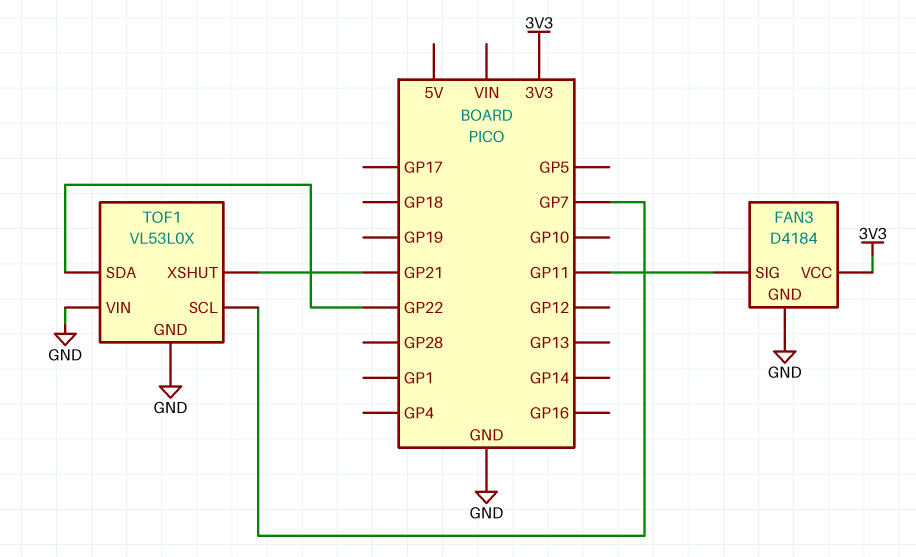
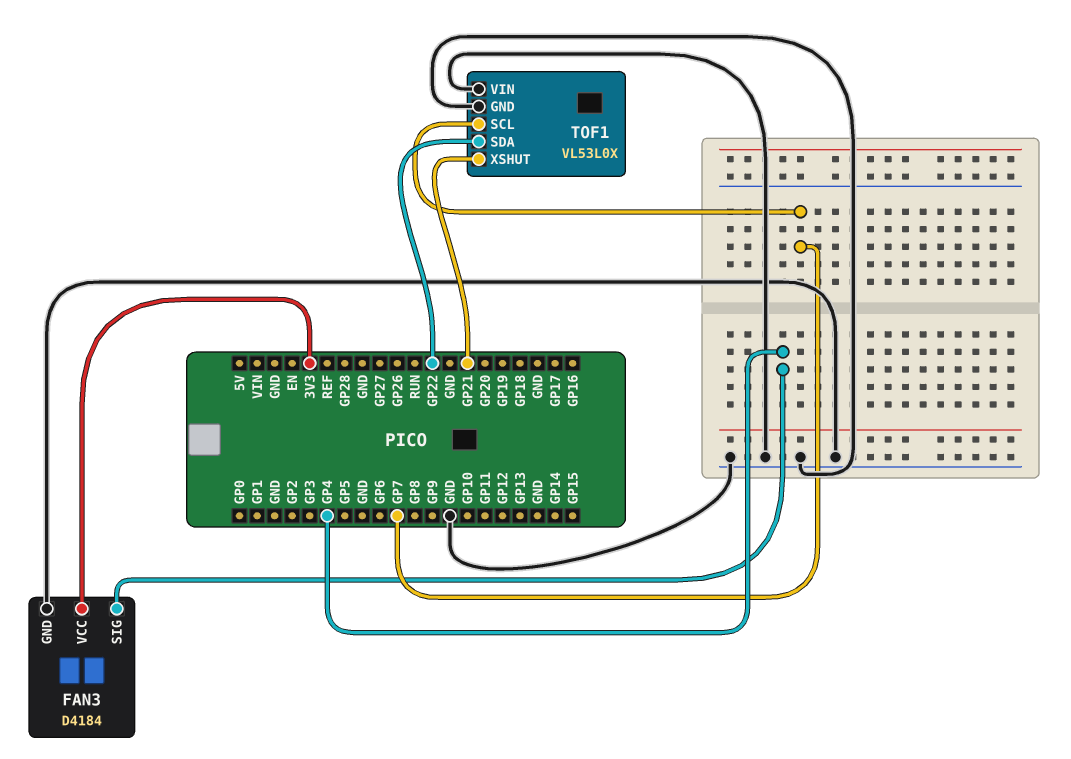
FAN3 pin SIG: GP11 -> GP4

